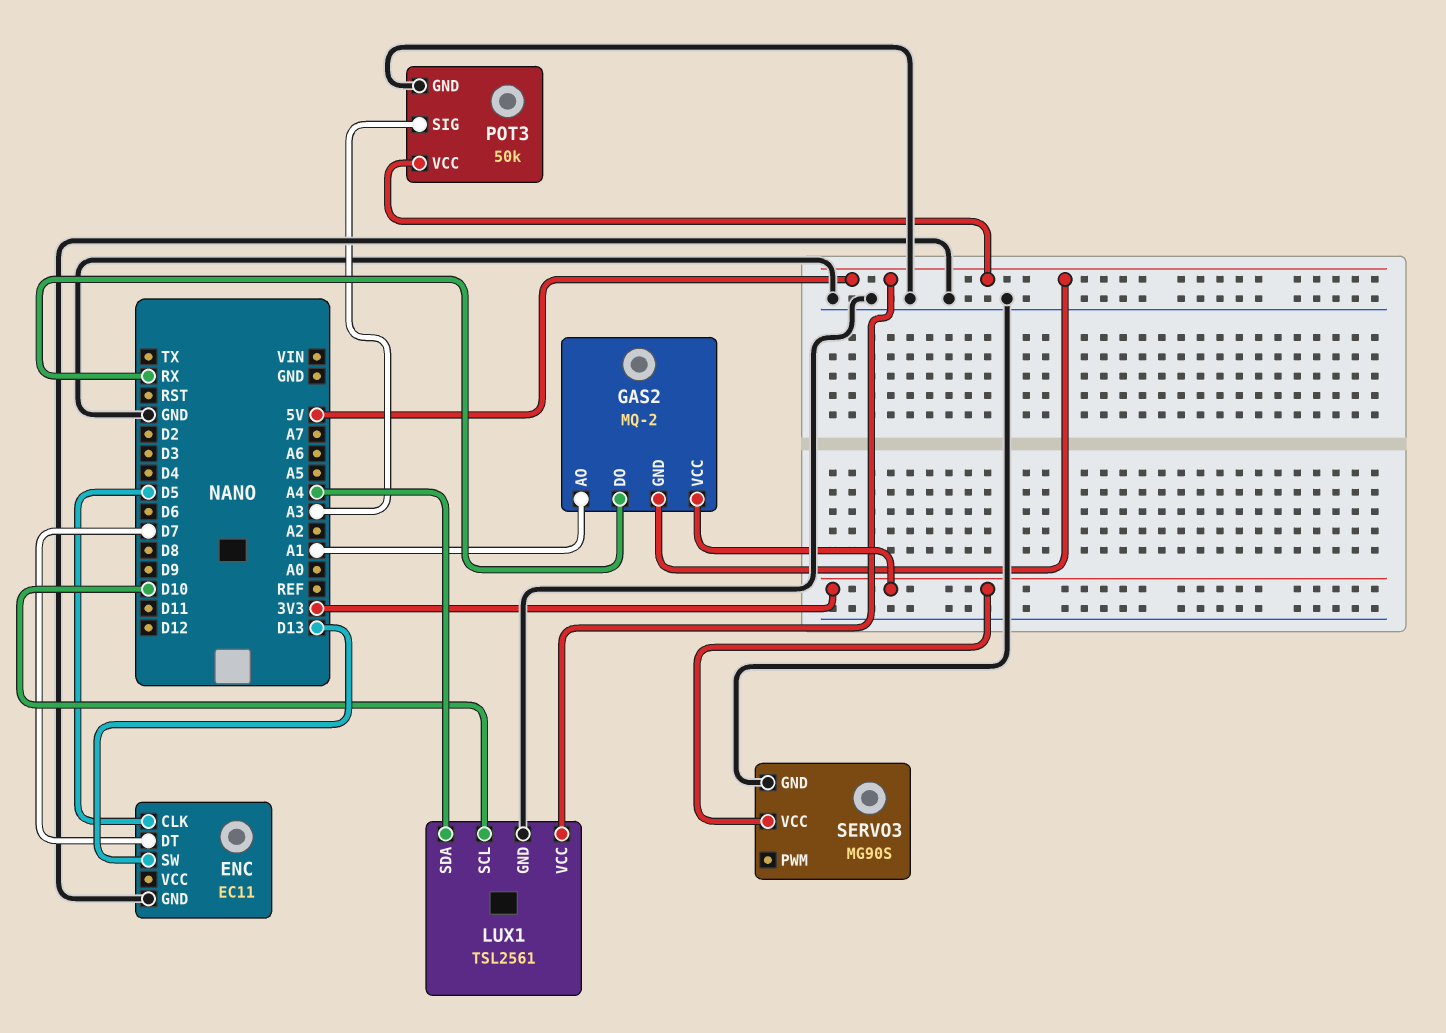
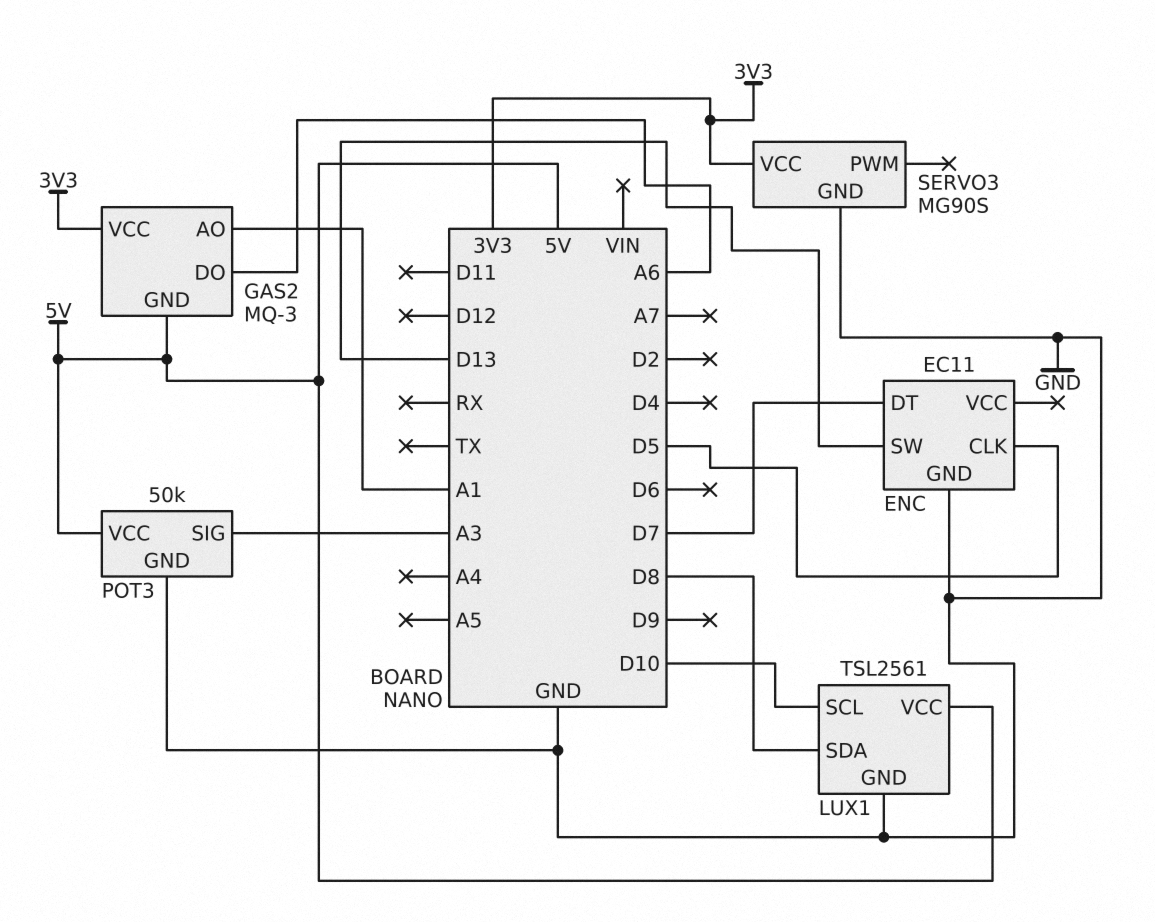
GAS2: MQ-2 -> MQ-3
GAS2 pin DO: RX -> A6
LUX1 pin SDA: A4 -> D8

